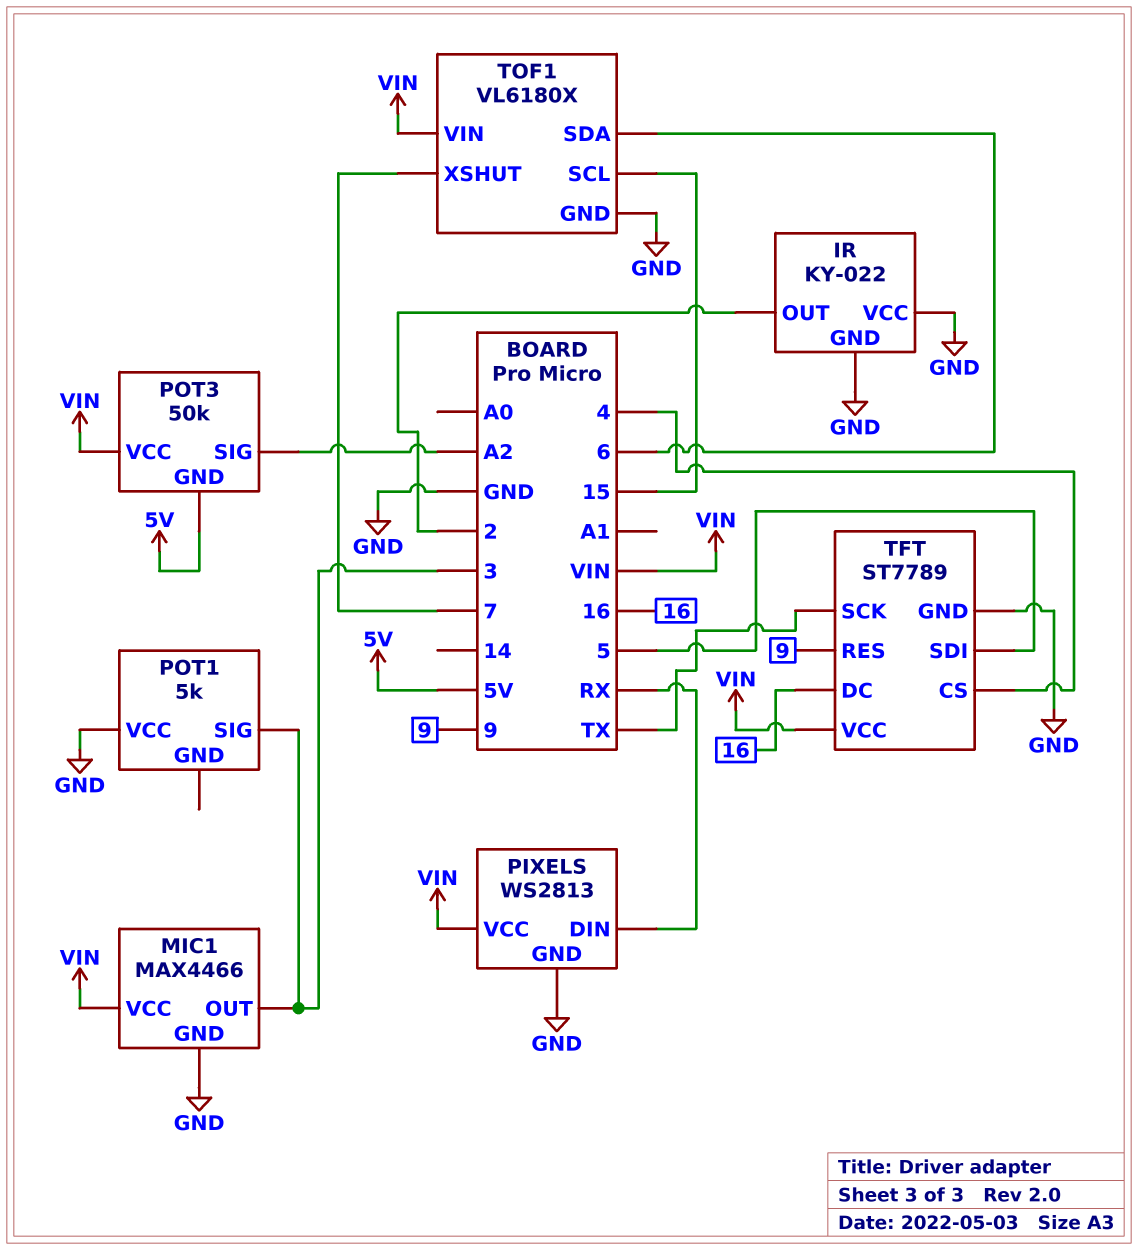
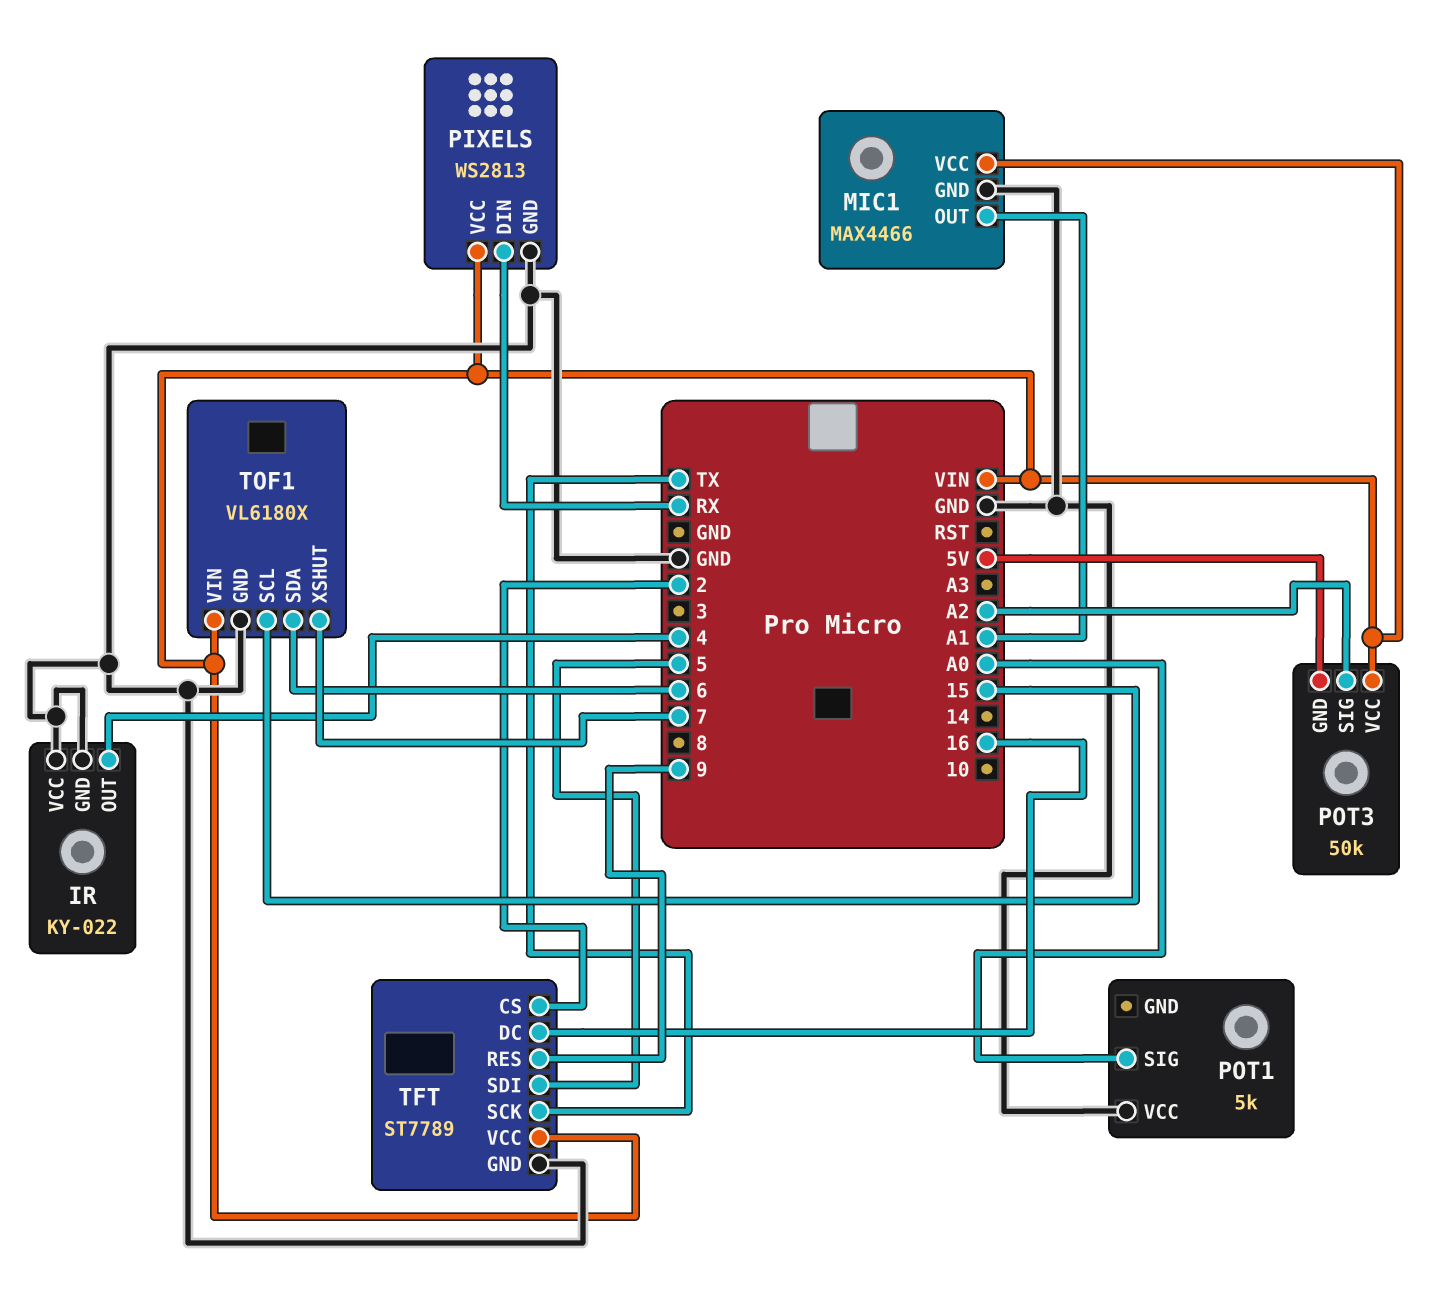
IR pin OUT: 2 -> 4
MIC1 pin OUT: 3 -> A1
POT1 pin SIG: 3 -> A0
TFT pin CS: 4 -> 2

